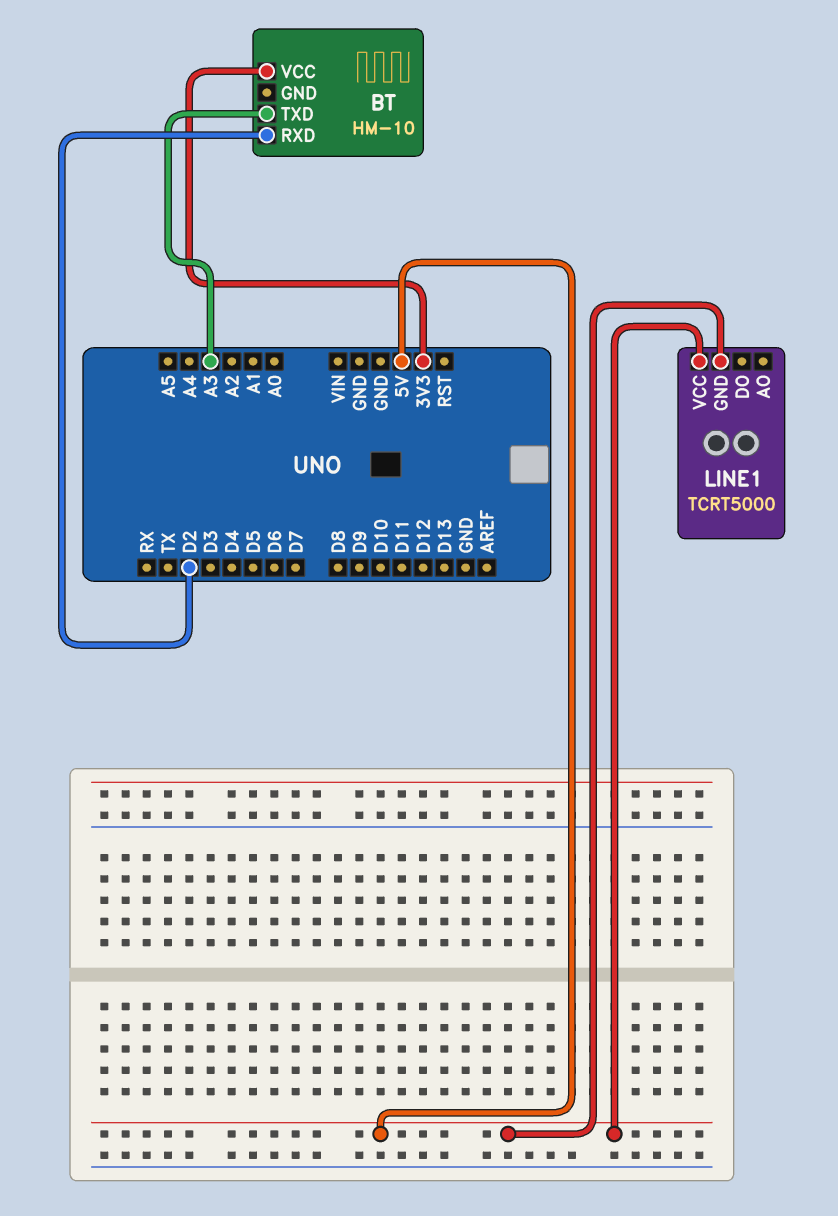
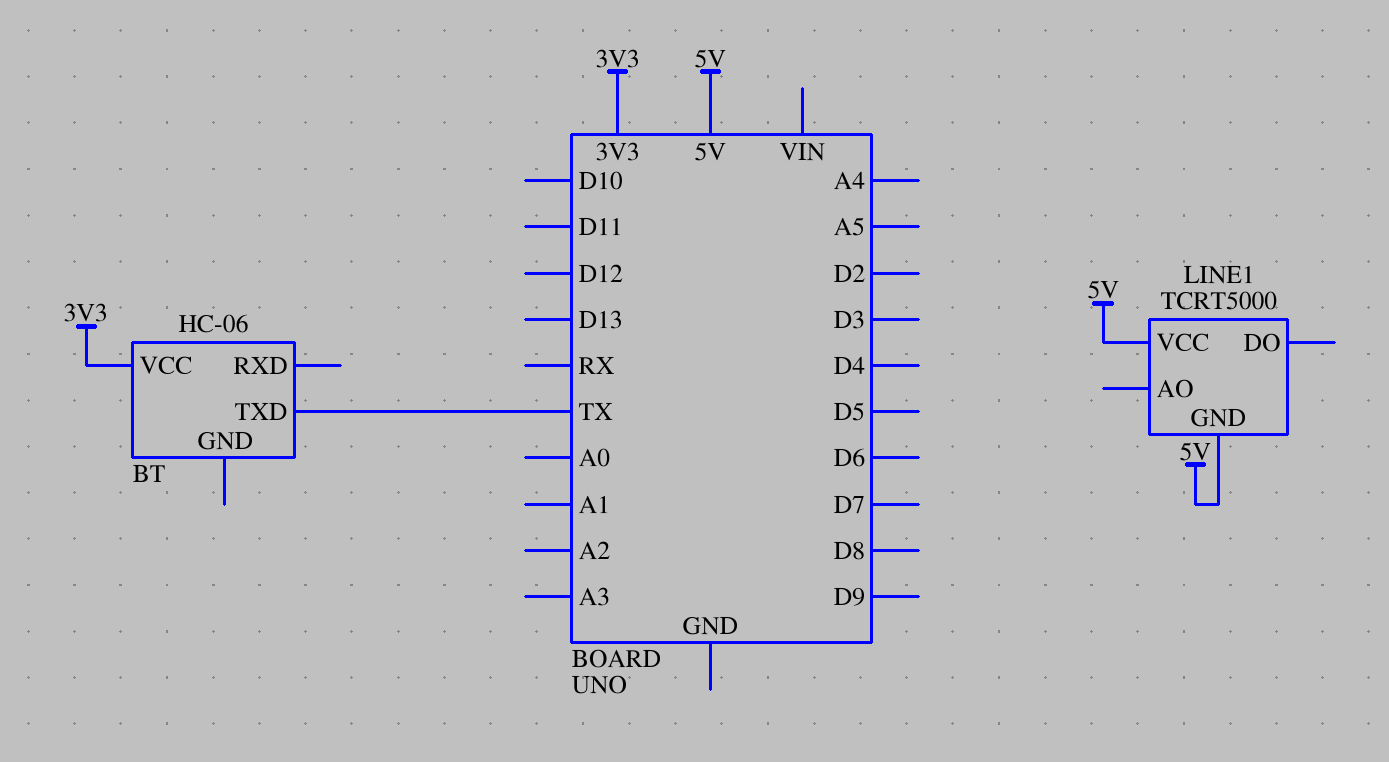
BT: HM-10 -> HC-06
BT pin RXD: D2 -> none
BT pin TXD: A3 -> TX

